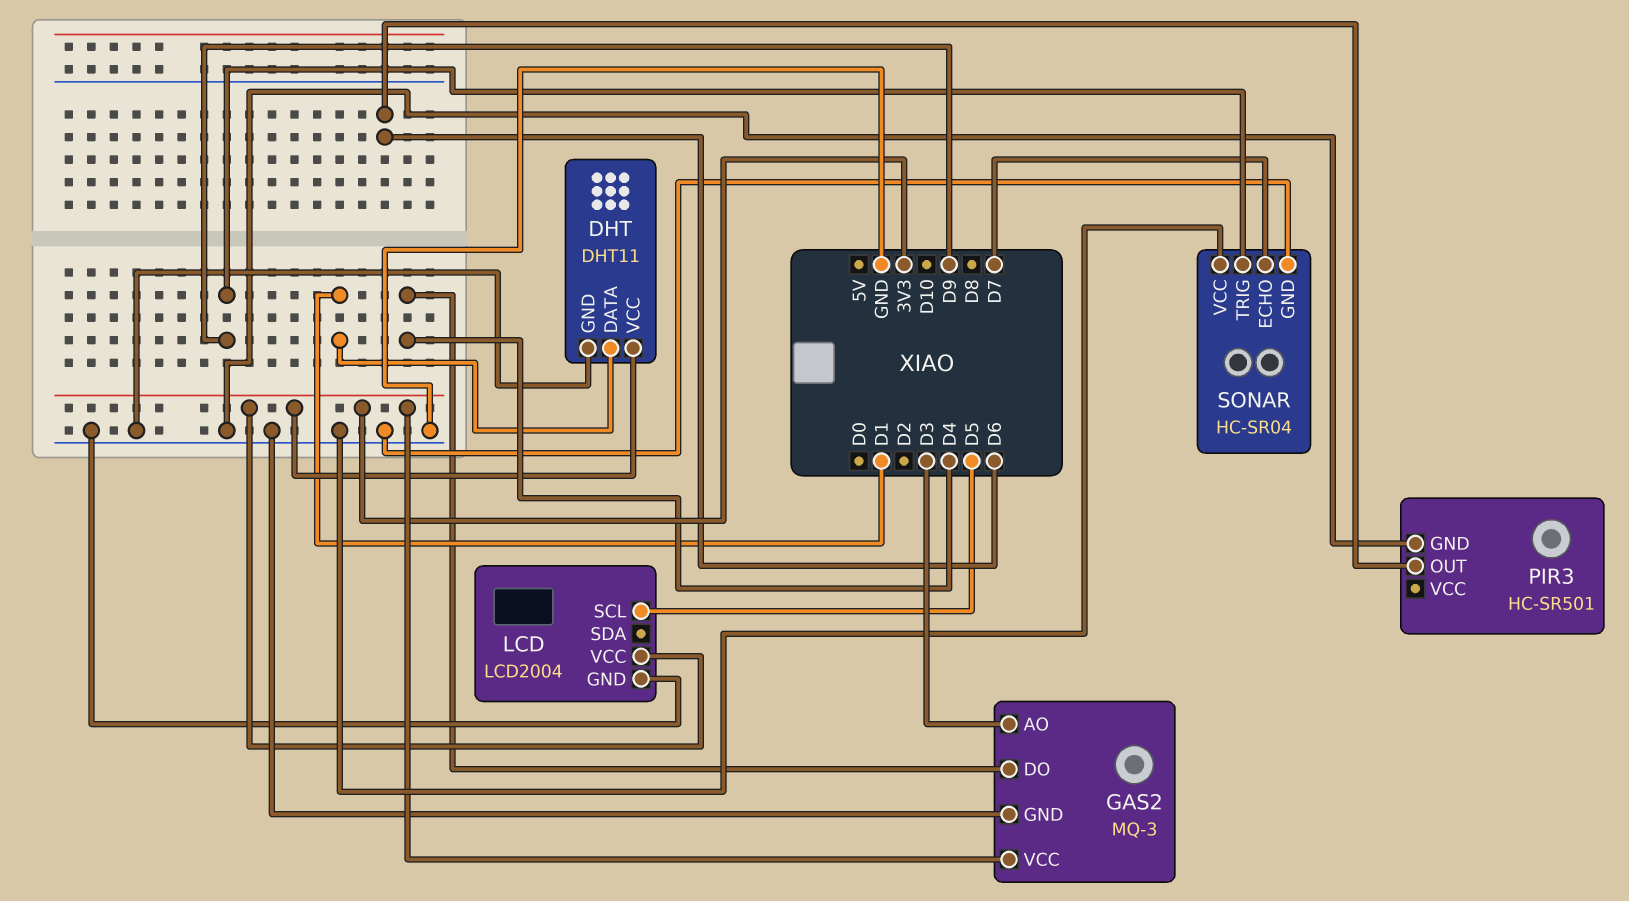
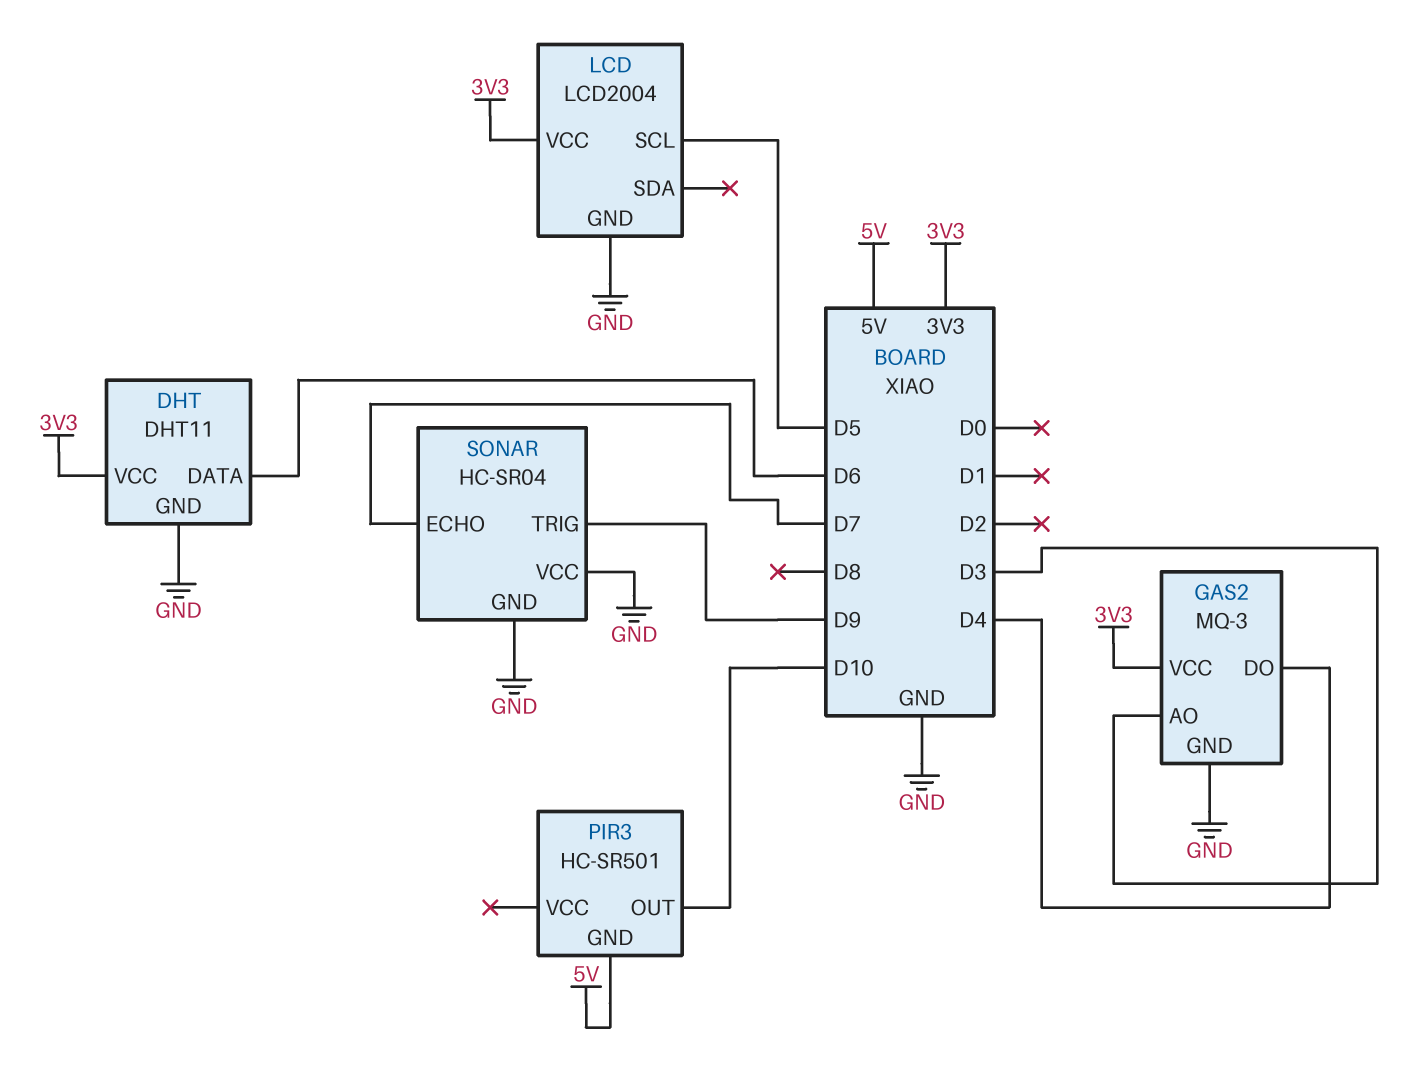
DHT pin DATA: D1 -> D6
PIR3 pin GND: GND -> 5V
PIR3 pin OUT: D6 -> D10

